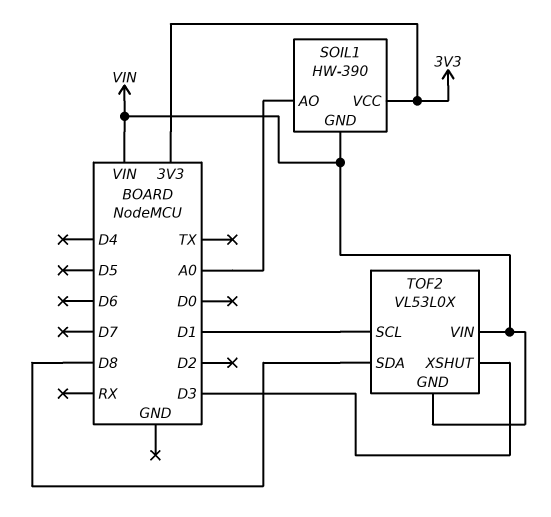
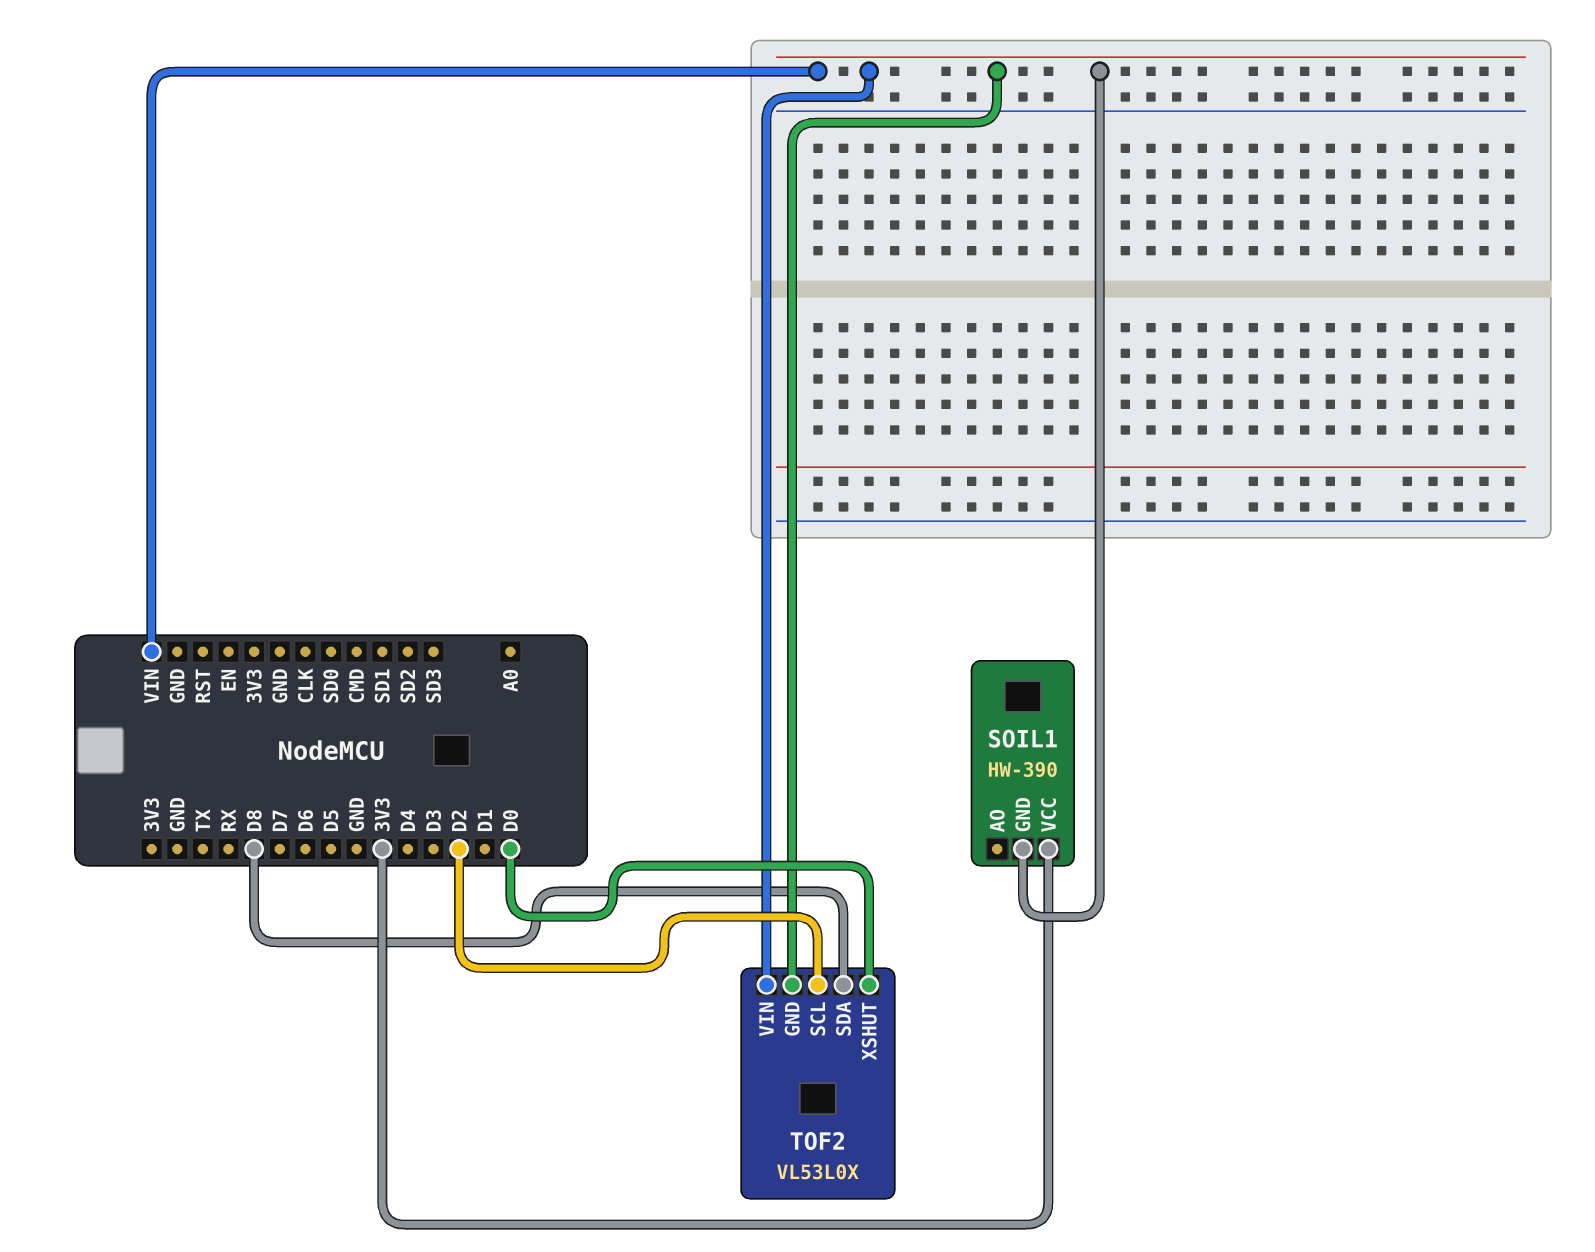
SOIL1 pin AO: A0 -> none
TOF2 pin SCL: D1 -> D2
TOF2 pin XSHUT: D3 -> D0

